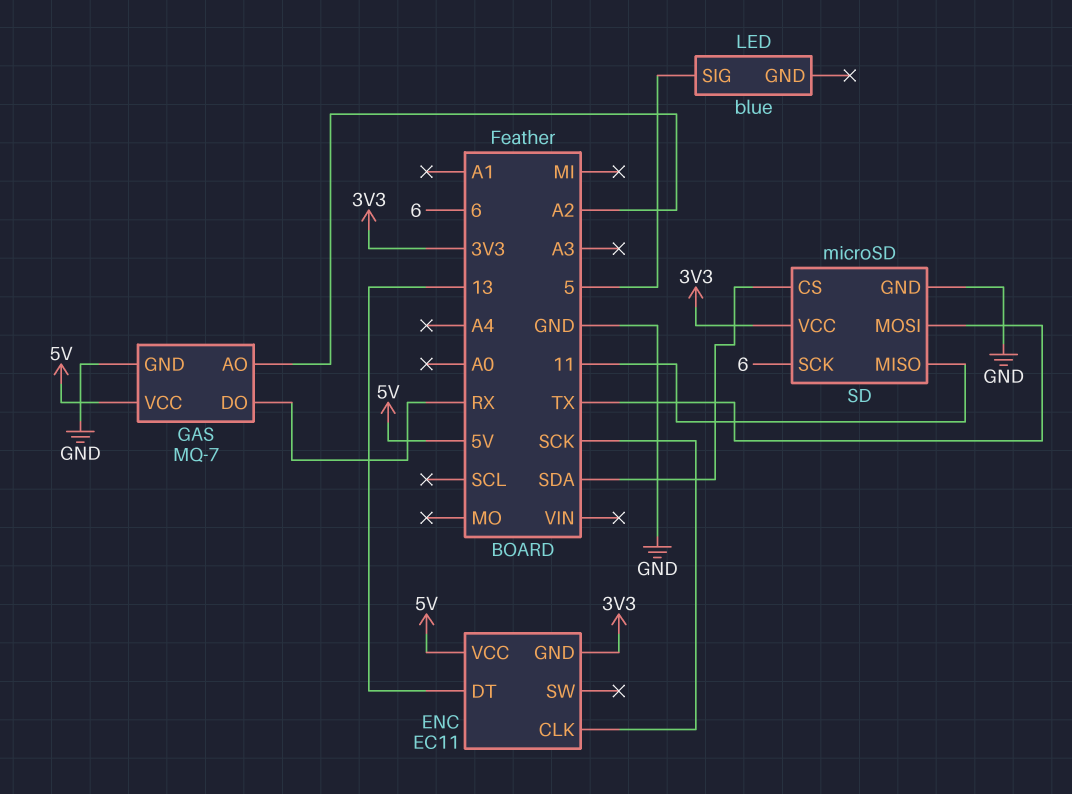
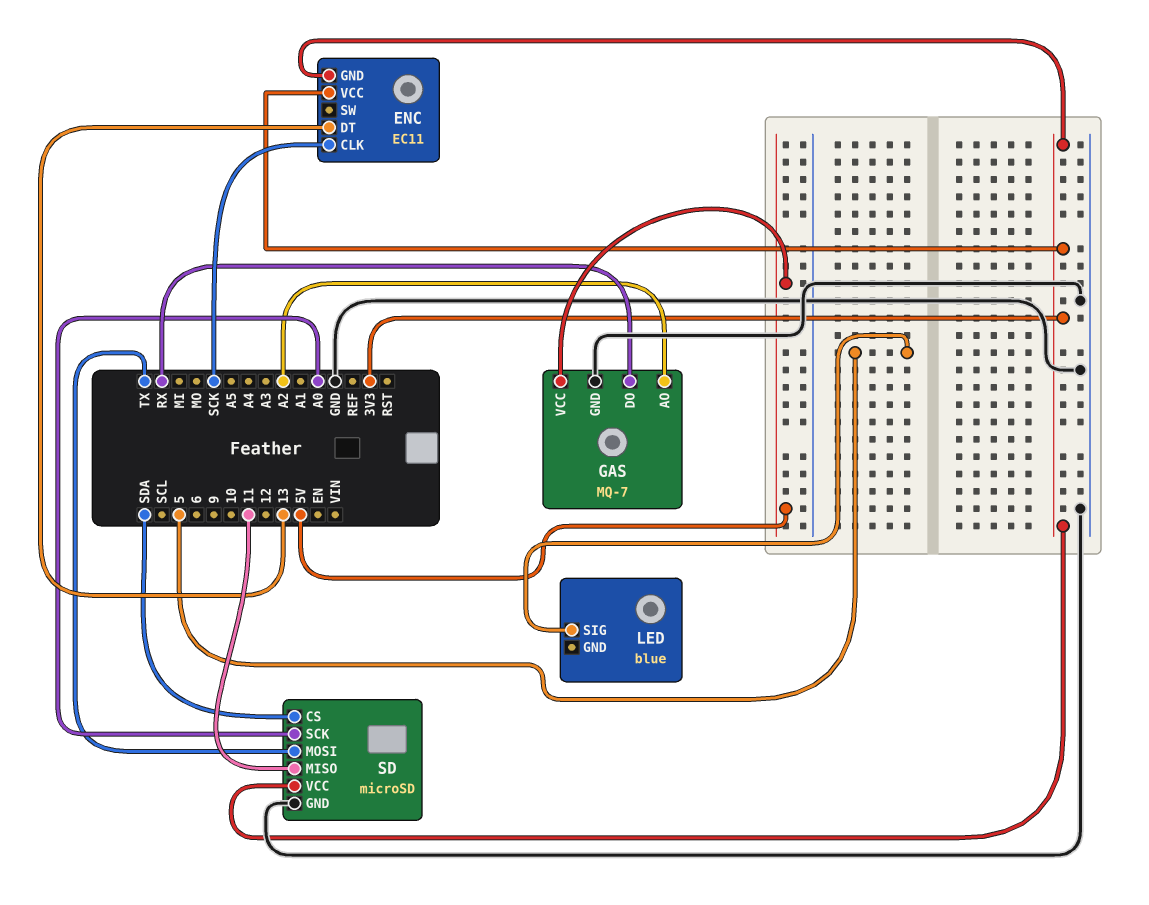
ENC pin VCC: 5V -> 3V3
SD pin SCK: 6 -> A0

